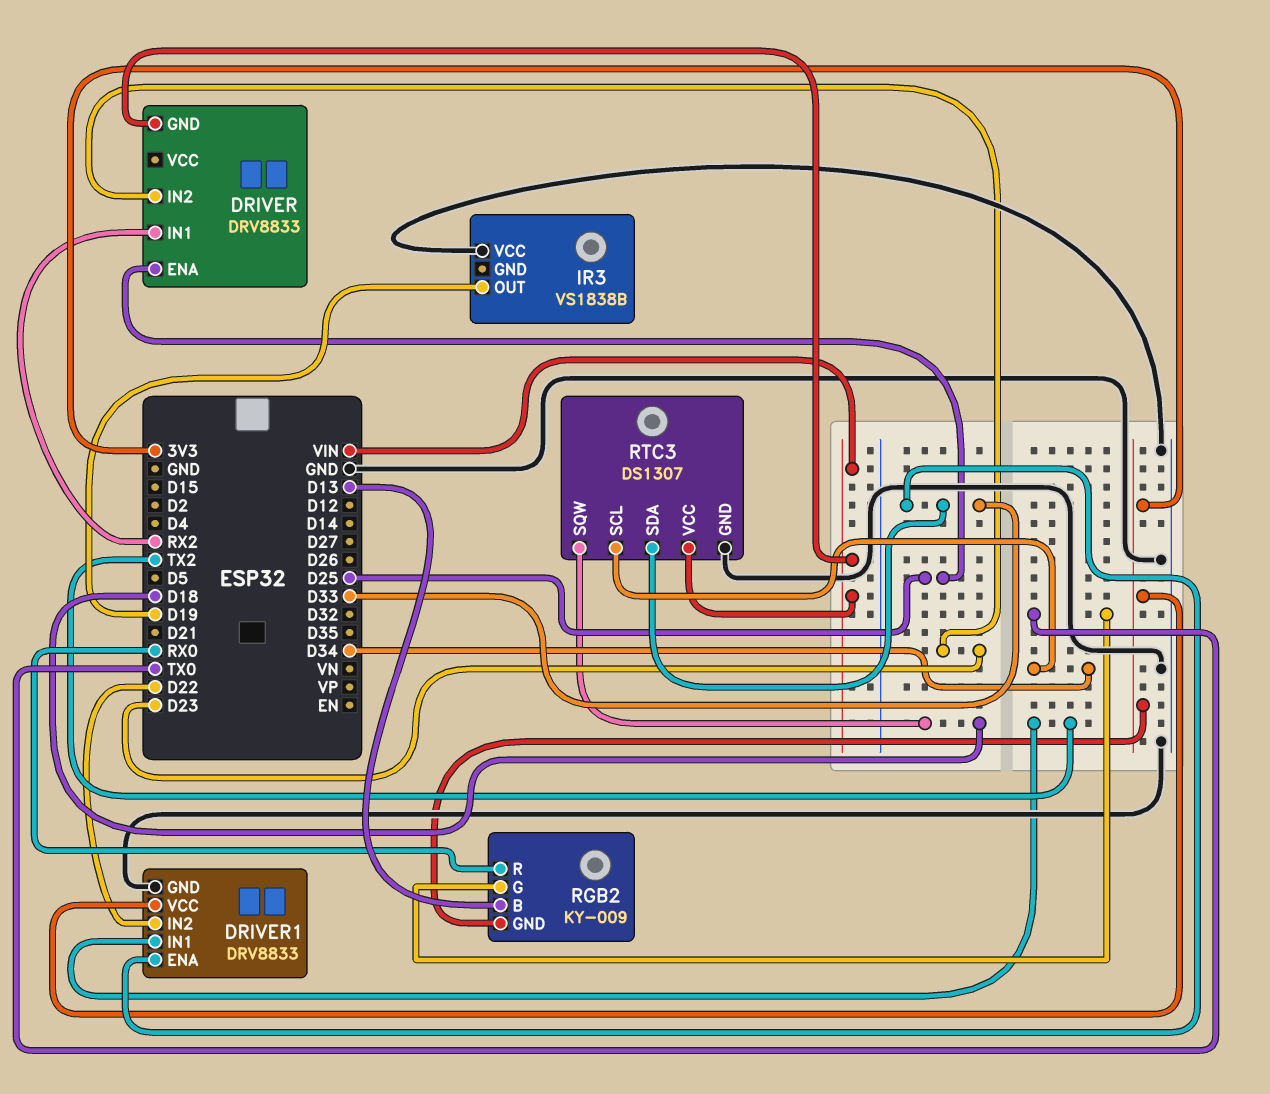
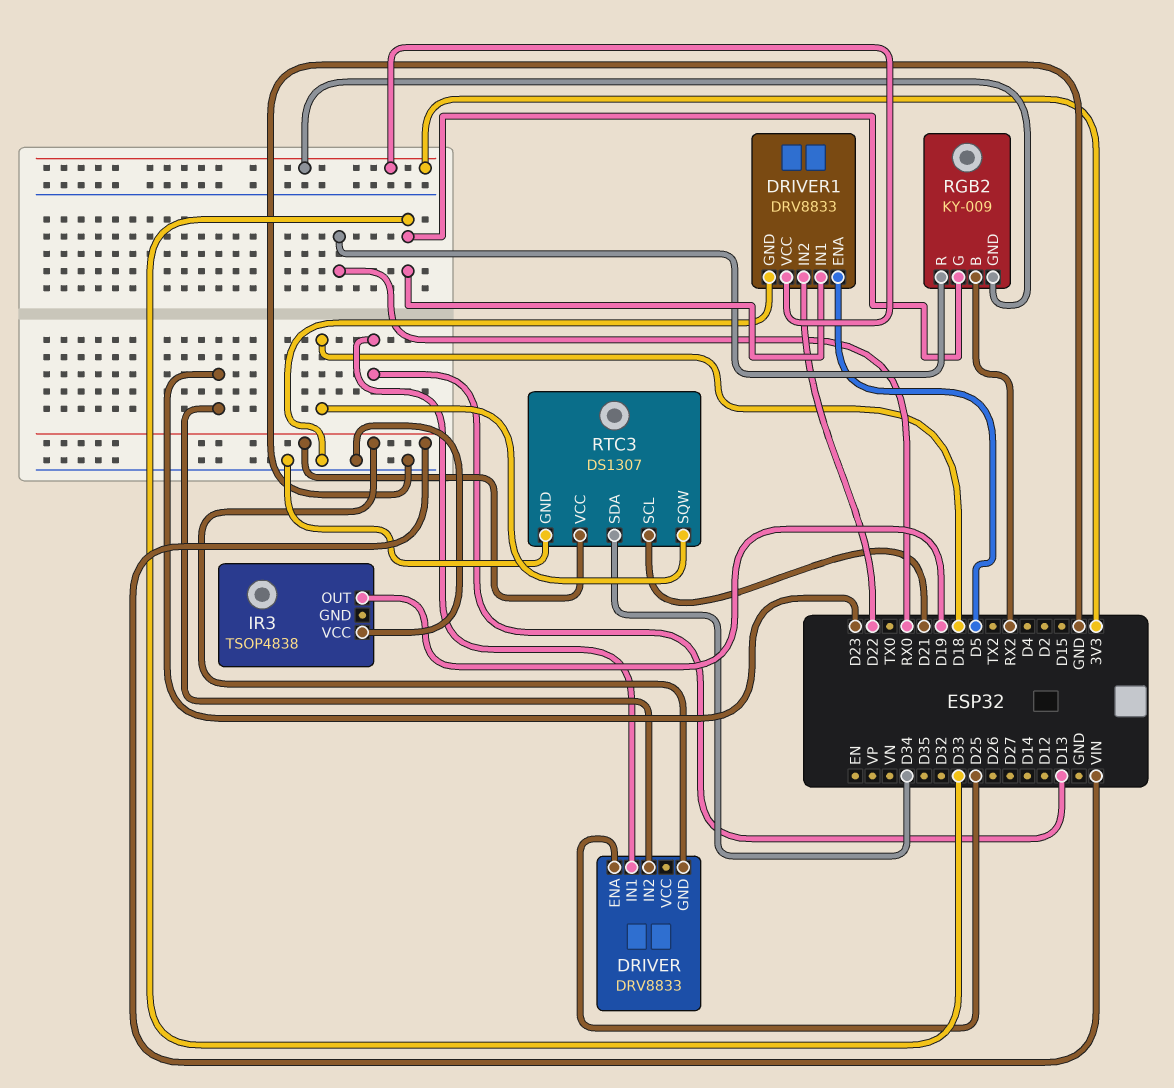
DRIVER pin IN1: RX2 -> D13
DRIVER1 pin ENA: D33 -> D5
DRIVER1 pin IN1: TX2 -> D33
IR3: VS1838B -> TSOP4838
RGB2 pin B: D13 -> RX2
RGB2 pin G: TX0 -> D33
RTC3 pin SCL: D34 -> D21
RTC3 pin SDA: D33 -> D34

